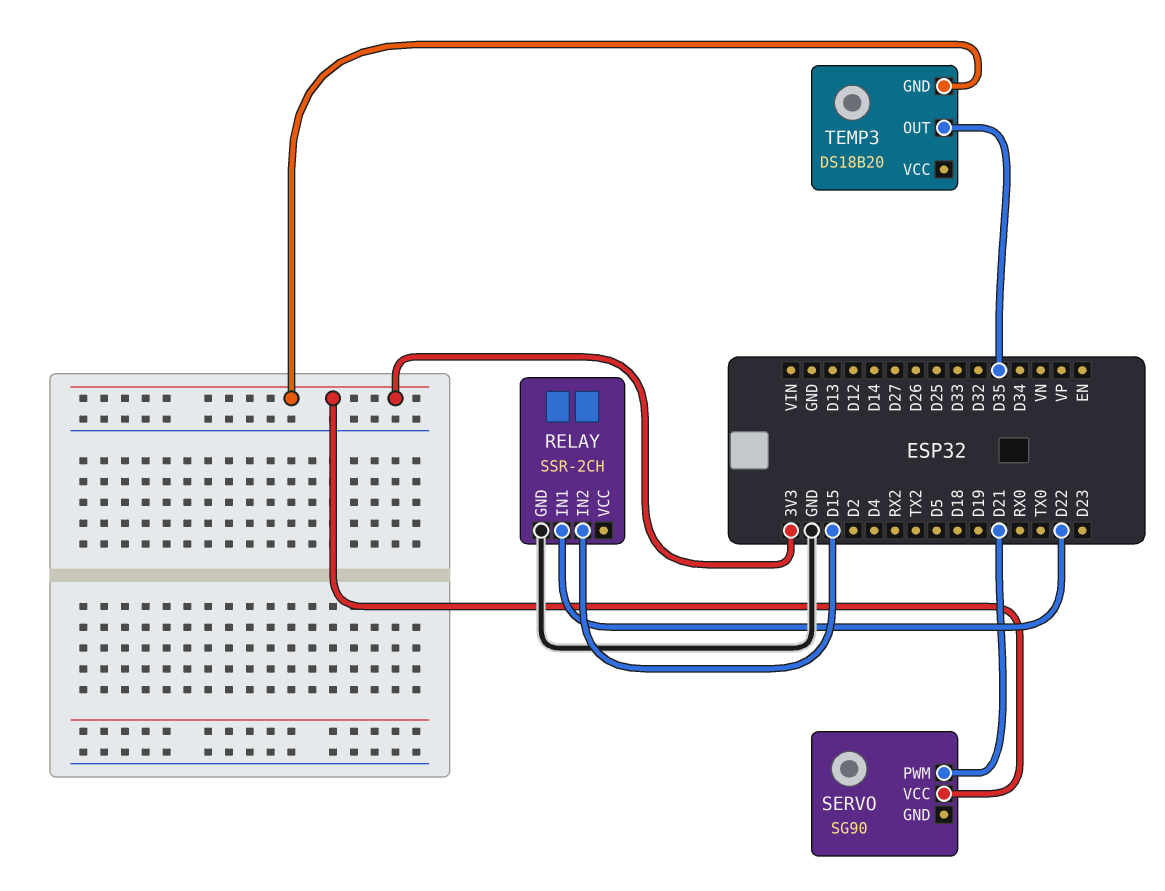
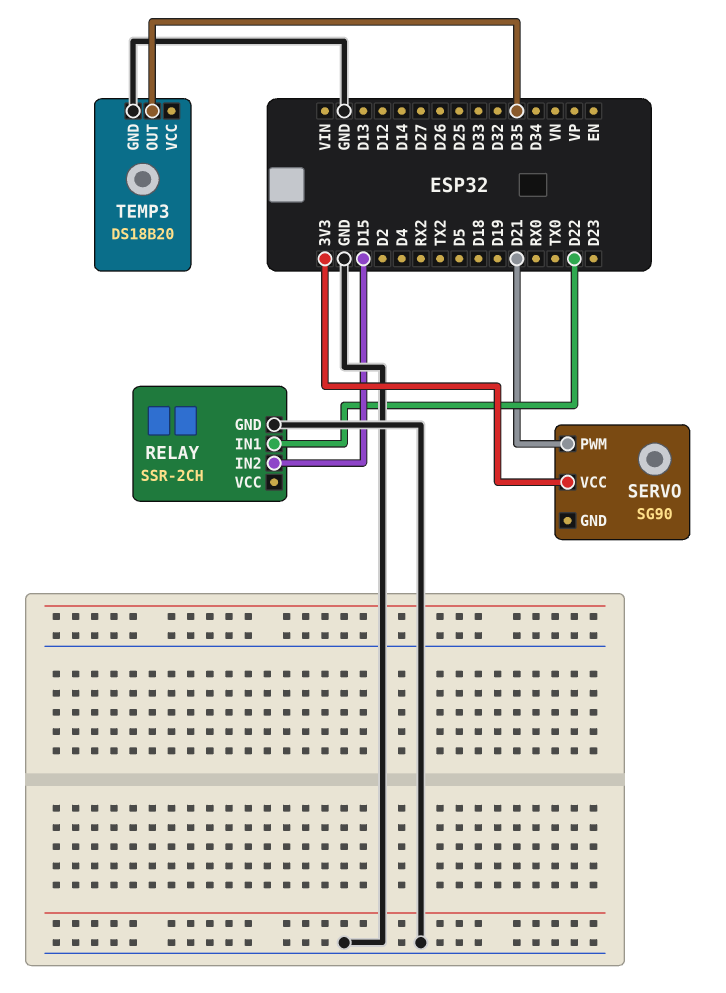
TEMP3 pin GND: 3V3 -> GND

